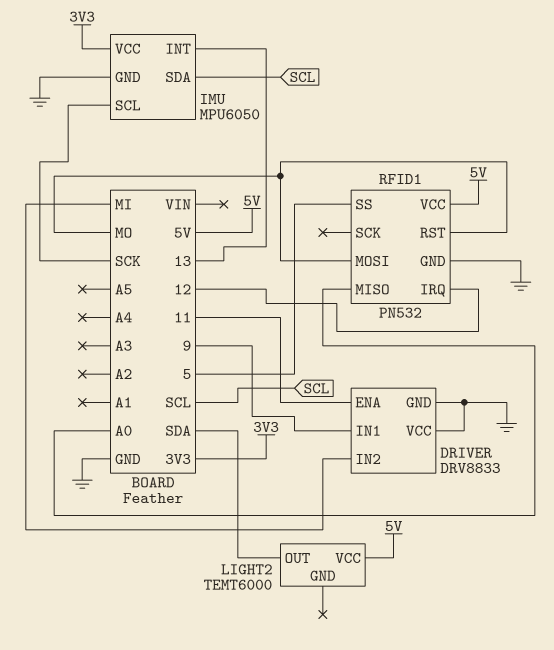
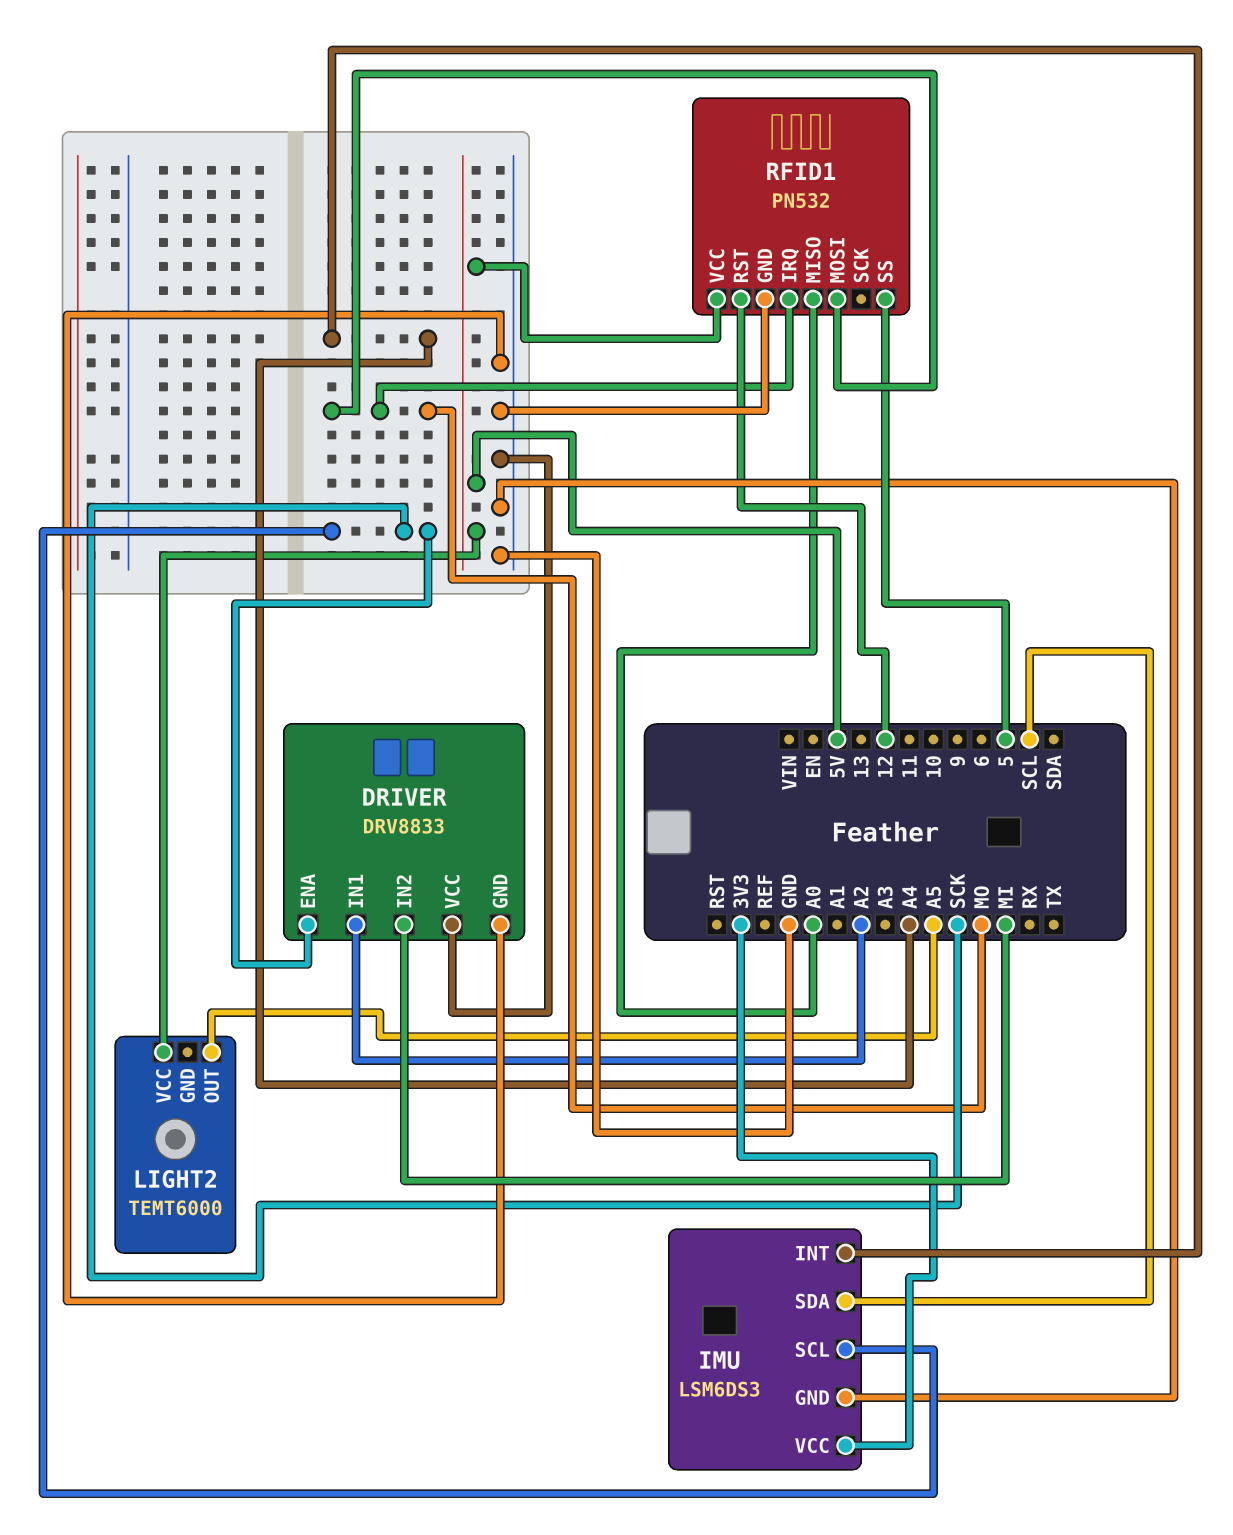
DRIVER pin ENA: 11 -> SCK
DRIVER pin IN1: 9 -> A2
IMU: MPU6050 -> LSM6DS3
IMU pin INT: 13 -> A4
LIGHT2 pin OUT: SDA -> A5
RFID1 pin IRQ: 12 -> MO
RFID1 pin RST: MO -> 12

